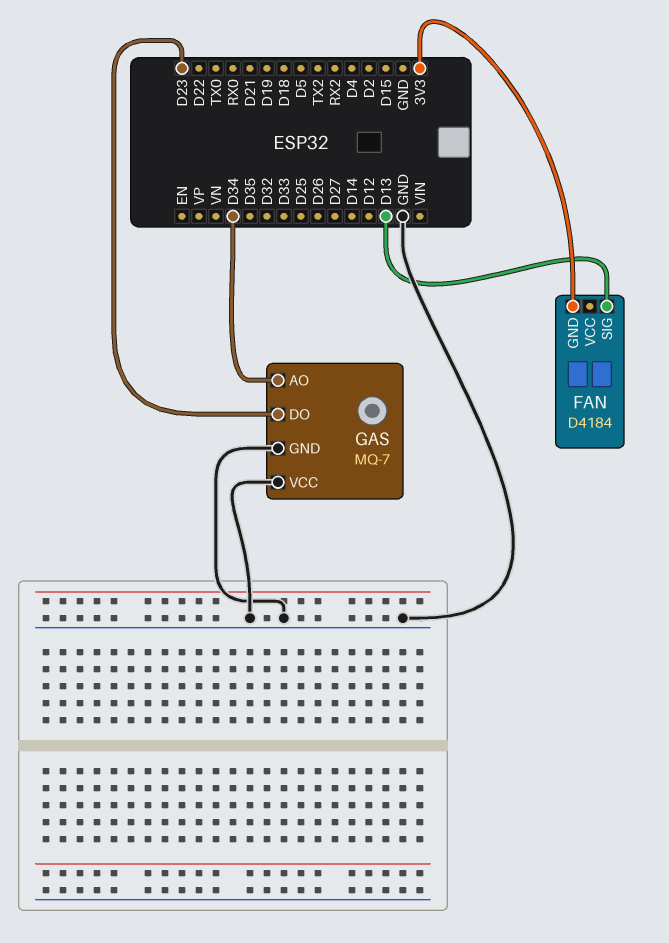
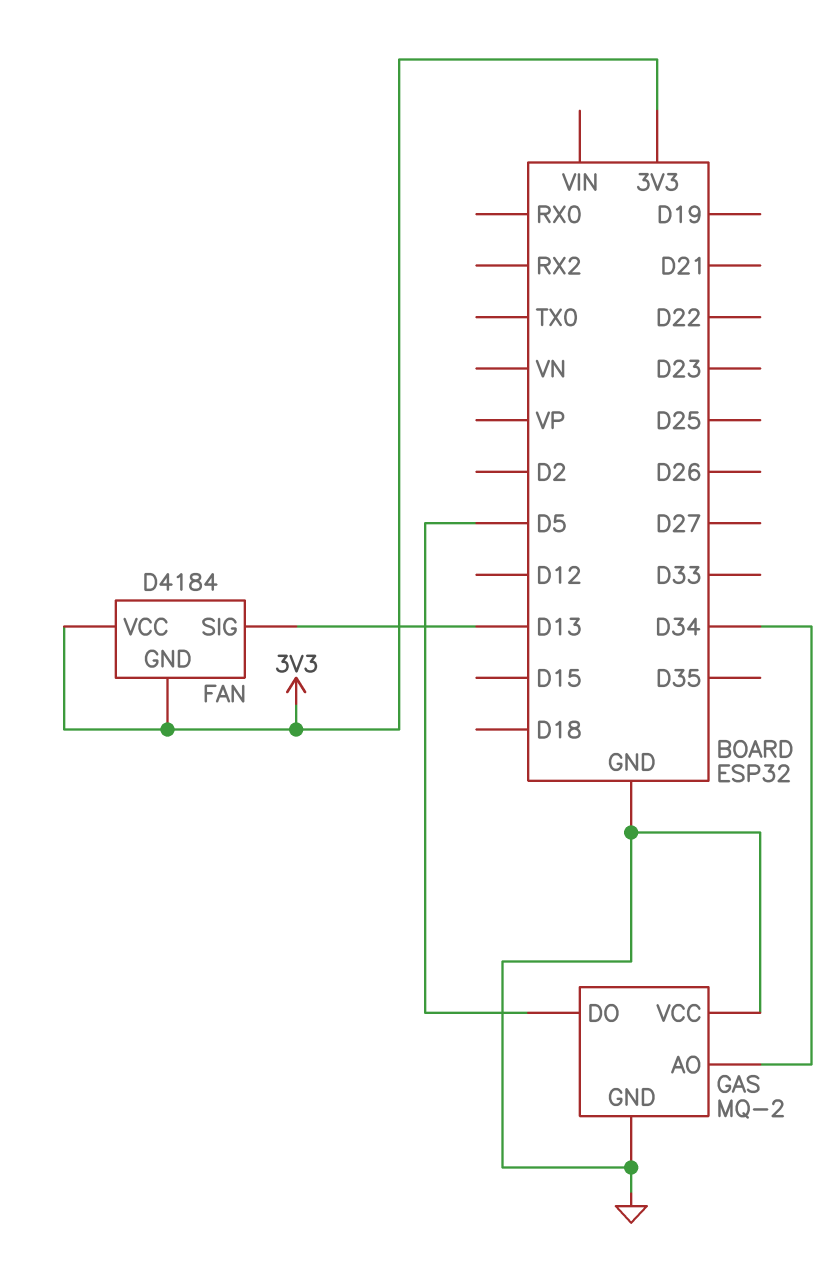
FAN pin VCC: none -> 3V3
GAS: MQ-7 -> MQ-2
GAS pin DO: D23 -> D5

